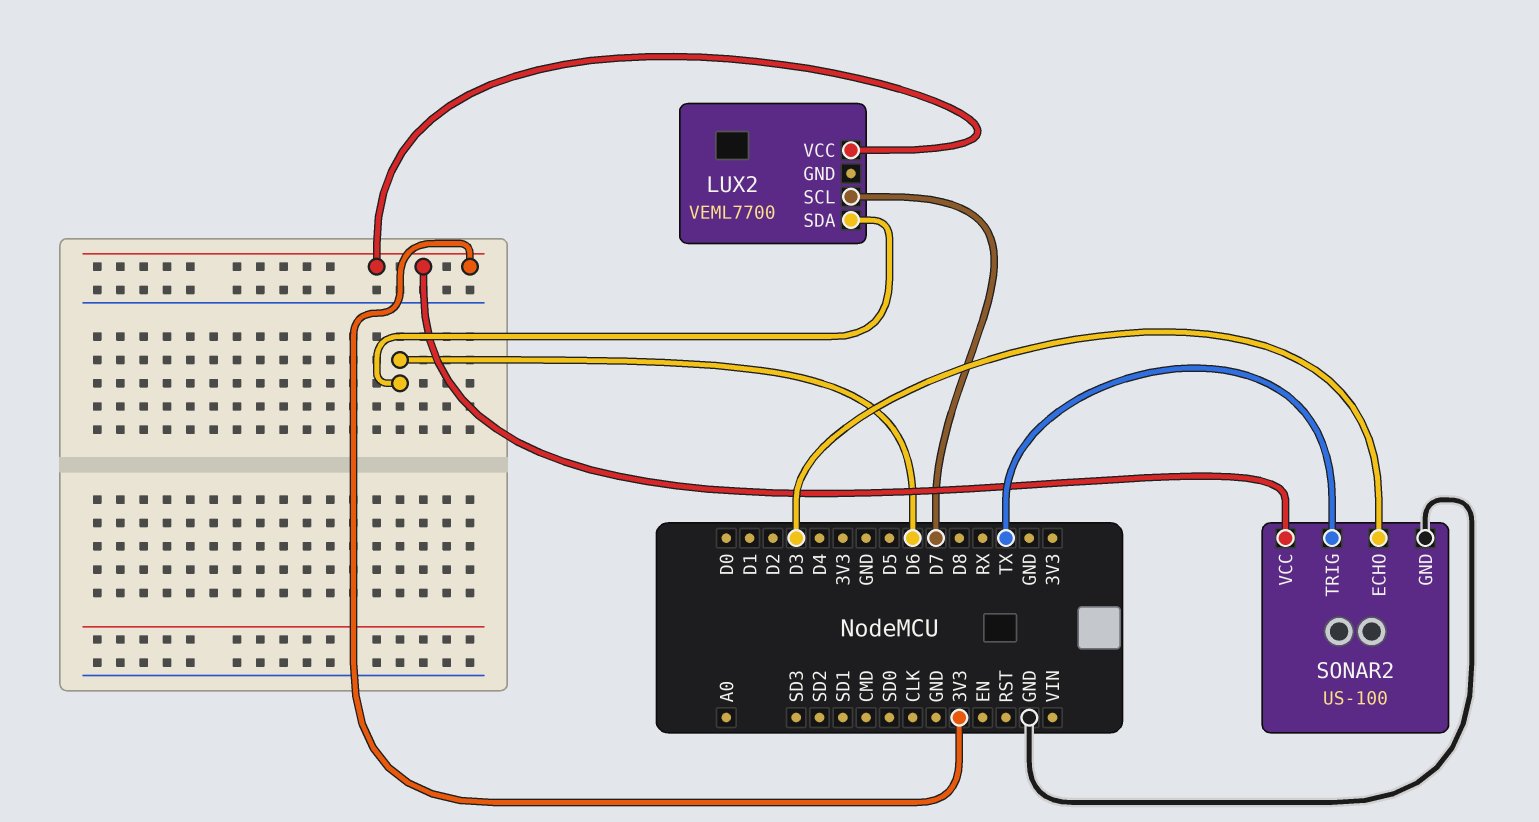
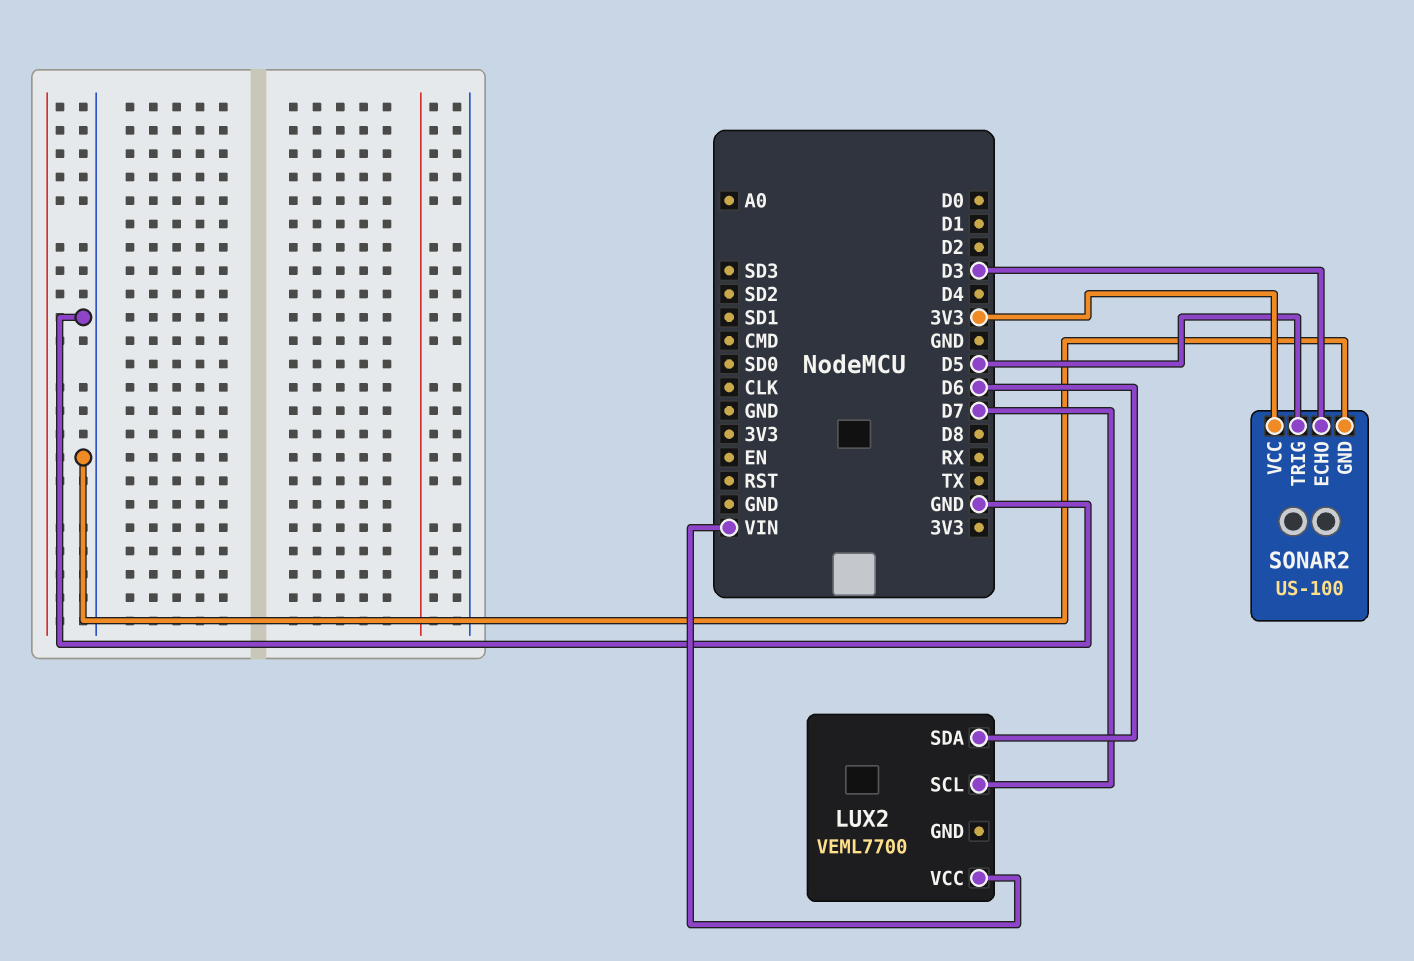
LUX2 pin VCC: 3V3 -> VIN
SONAR2 pin TRIG: TX -> D5

